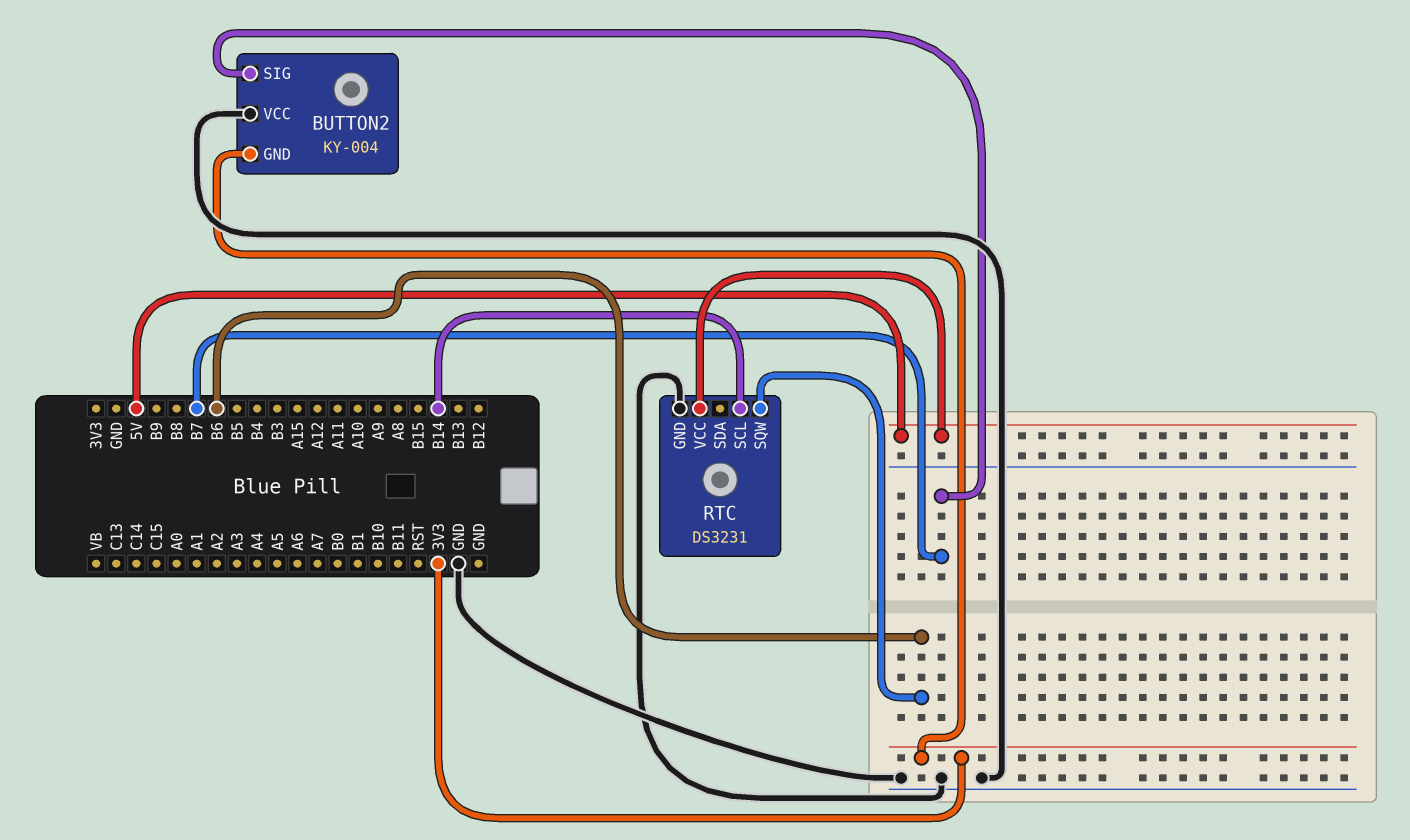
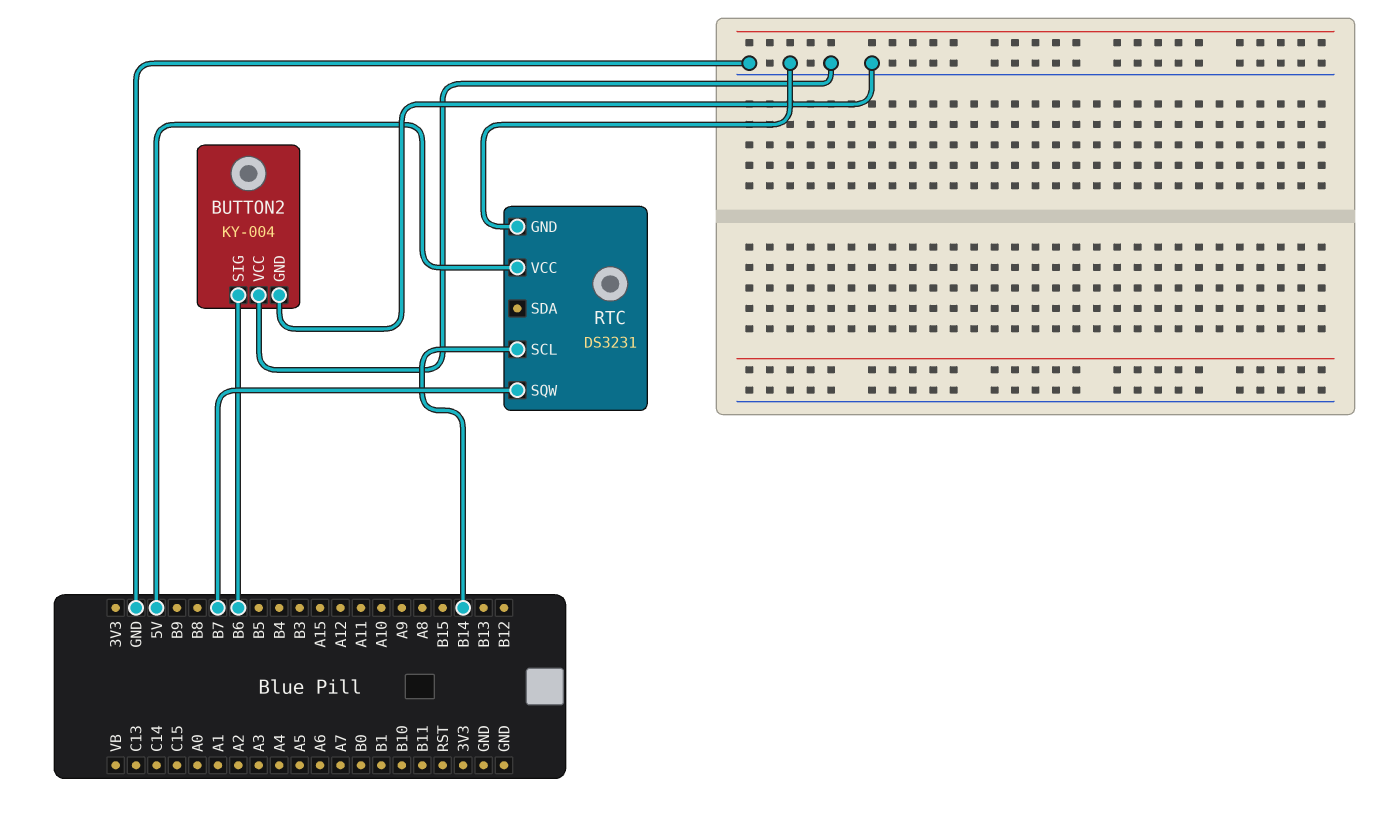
BUTTON2 pin GND: 3V3 -> GND
BUTTON2 pin SIG: B7 -> B6
RTC pin SQW: B6 -> B7

